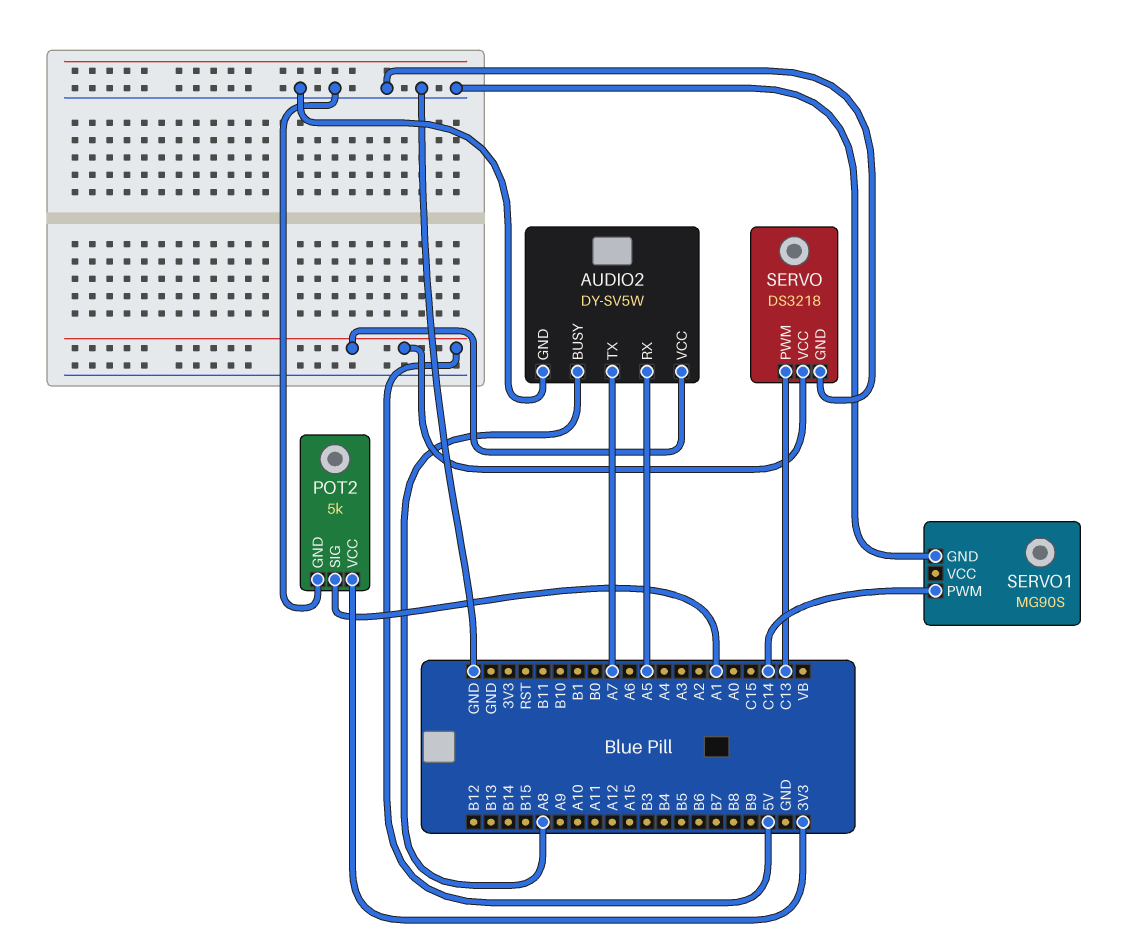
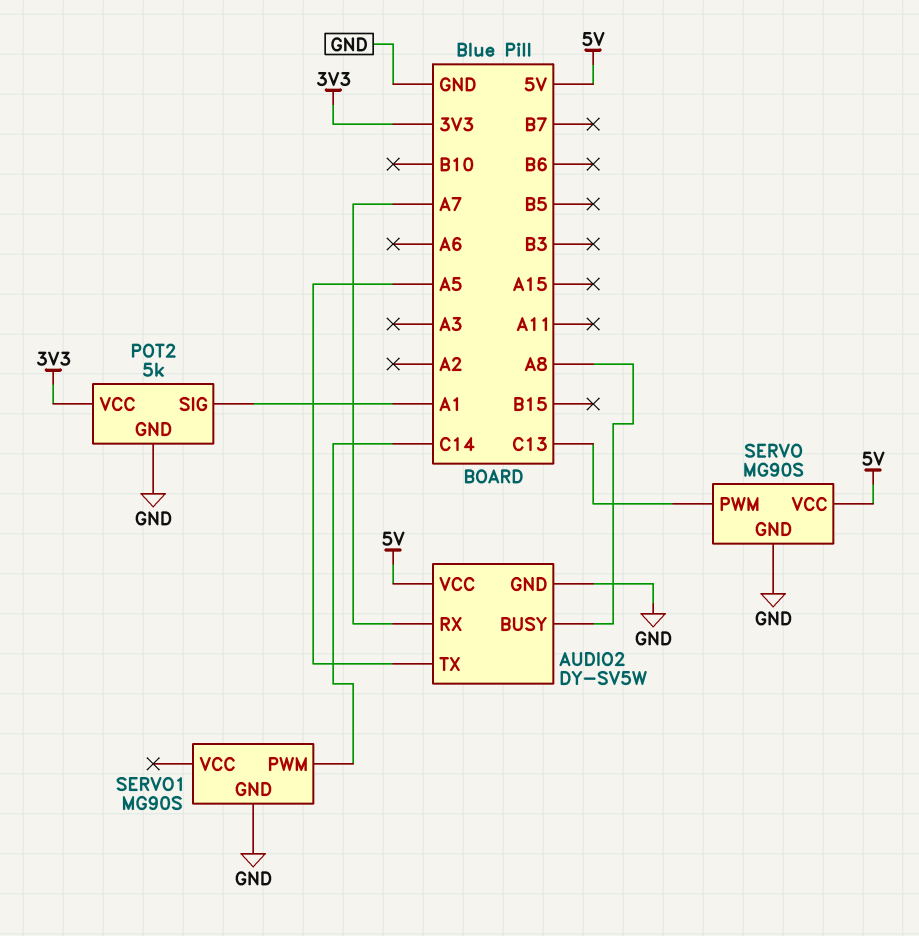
AUDIO2 pin RX: A5 -> A7
AUDIO2 pin TX: A7 -> A5
SERVO: DS3218 -> MG90S

